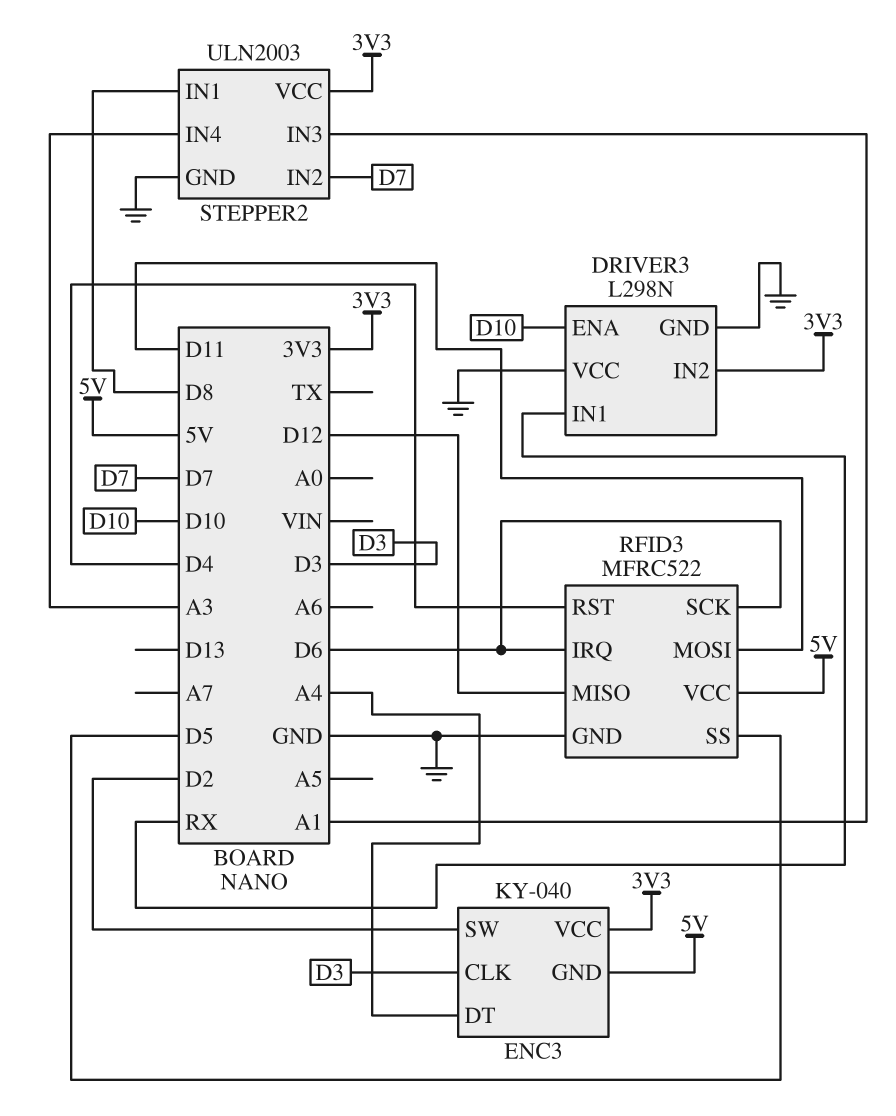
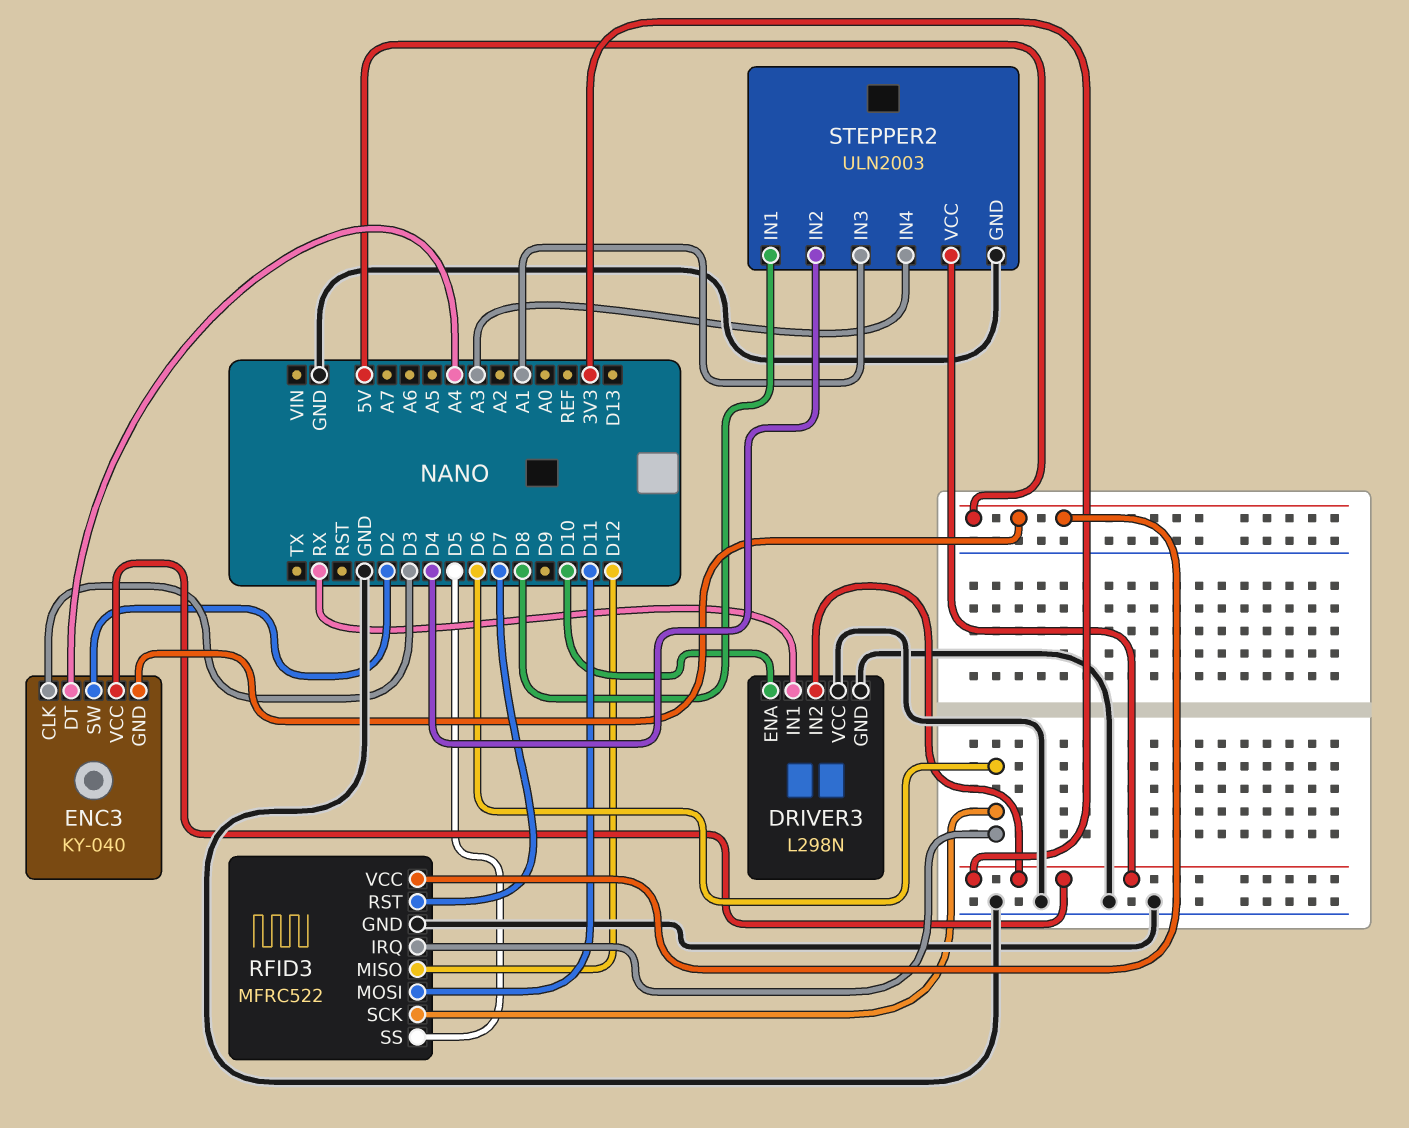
RFID3 pin RST: D4 -> D7
STEPPER2 pin IN2: D7 -> D4

